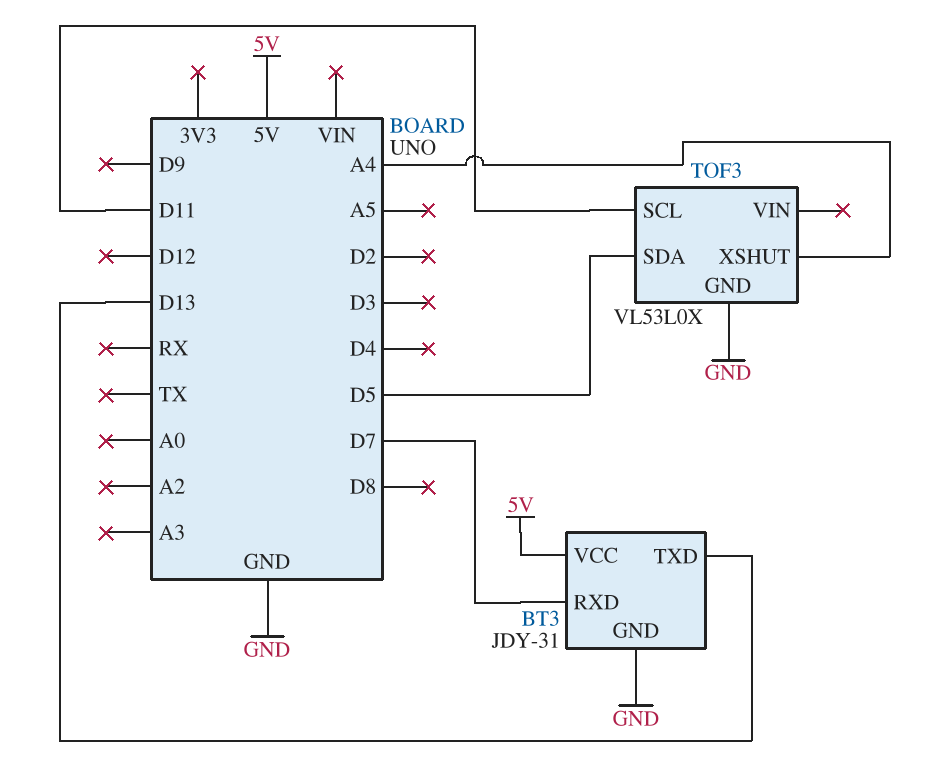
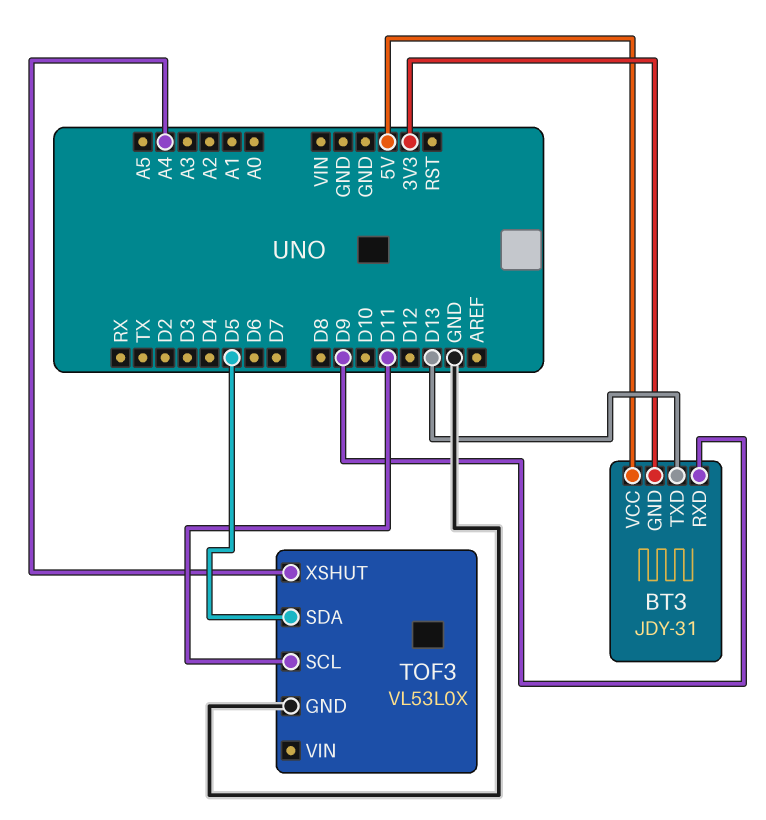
BT3 pin GND: GND -> 3V3
BT3 pin RXD: D7 -> D9

